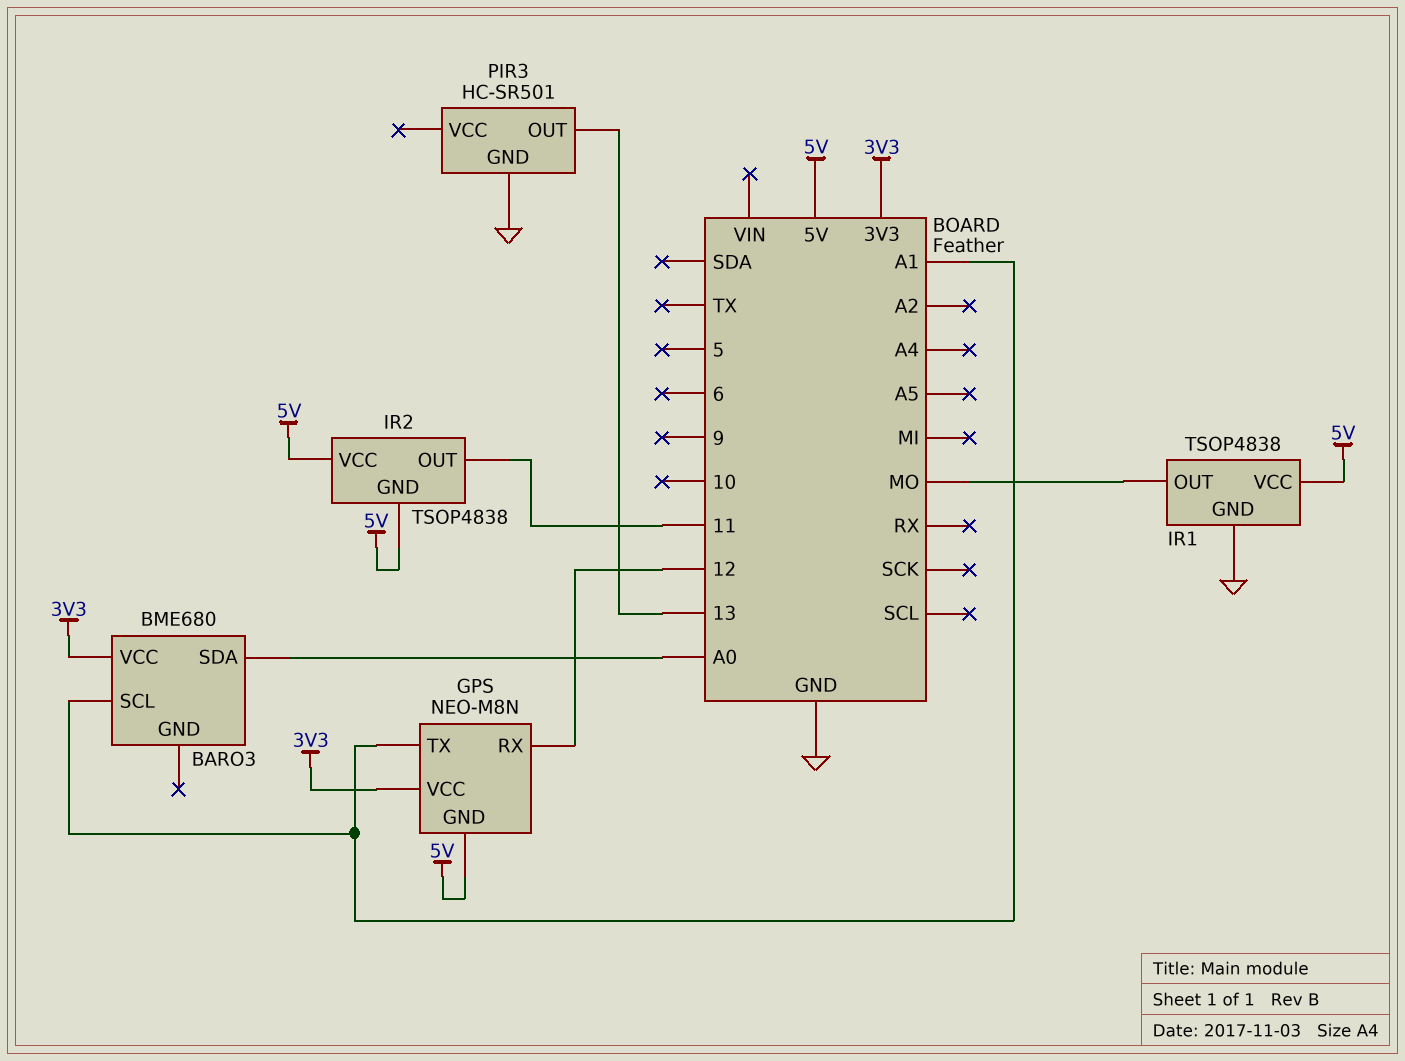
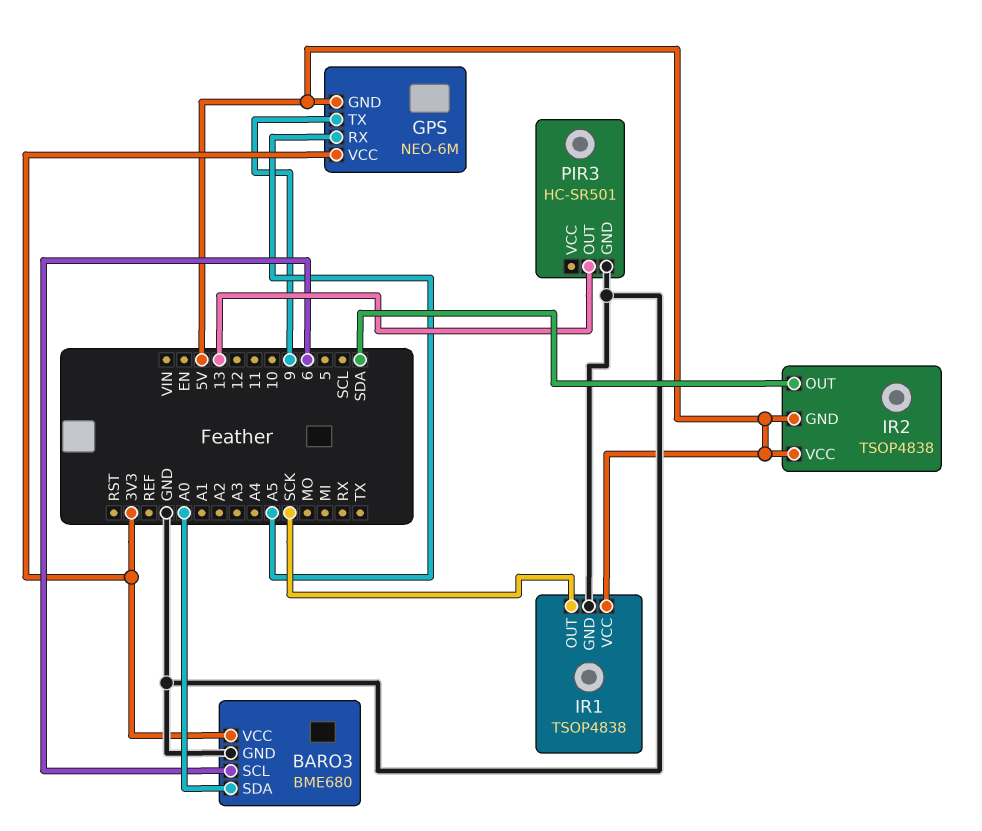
BARO3 pin GND: none -> GND
BARO3 pin SCL: A1 -> 6
GPS: NEO-M8N -> NEO-6M
GPS pin RX: 12 -> A5
GPS pin TX: A1 -> 9
IR1 pin OUT: MO -> SCK
IR2 pin OUT: 11 -> SDA

